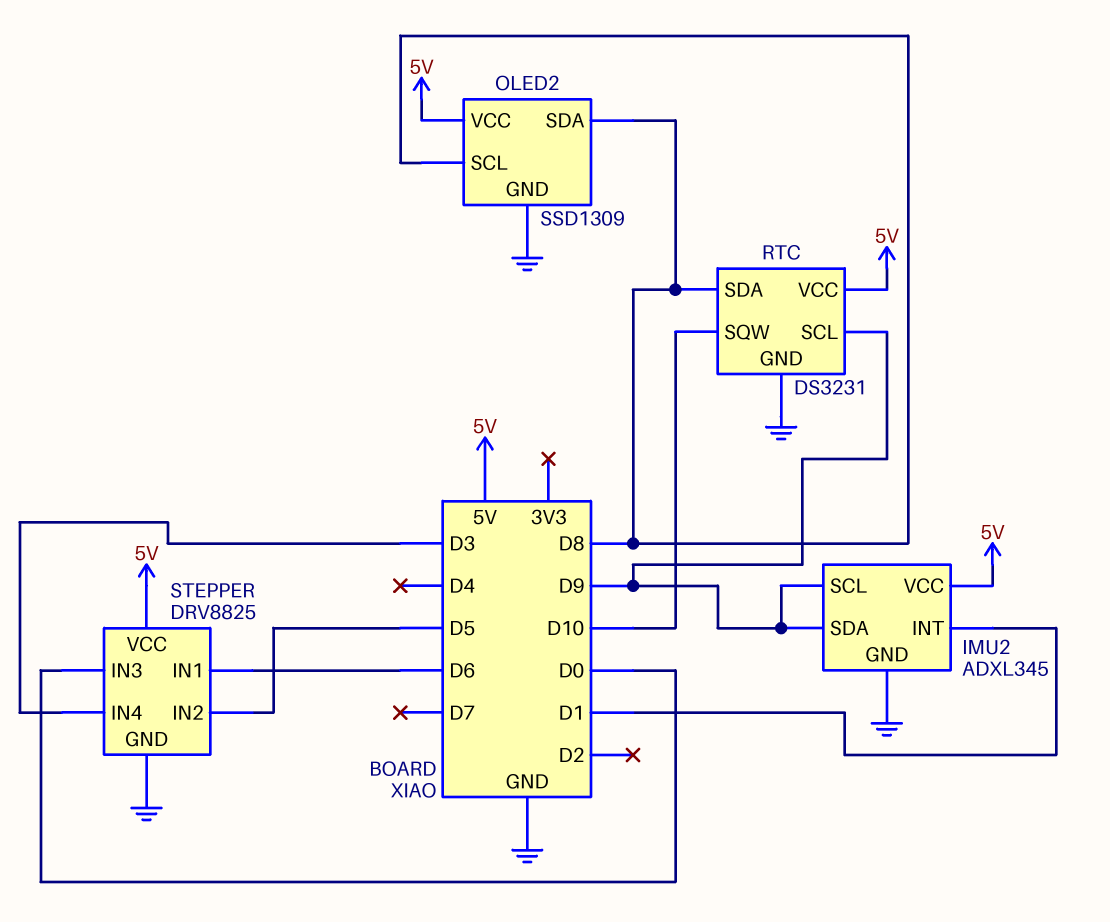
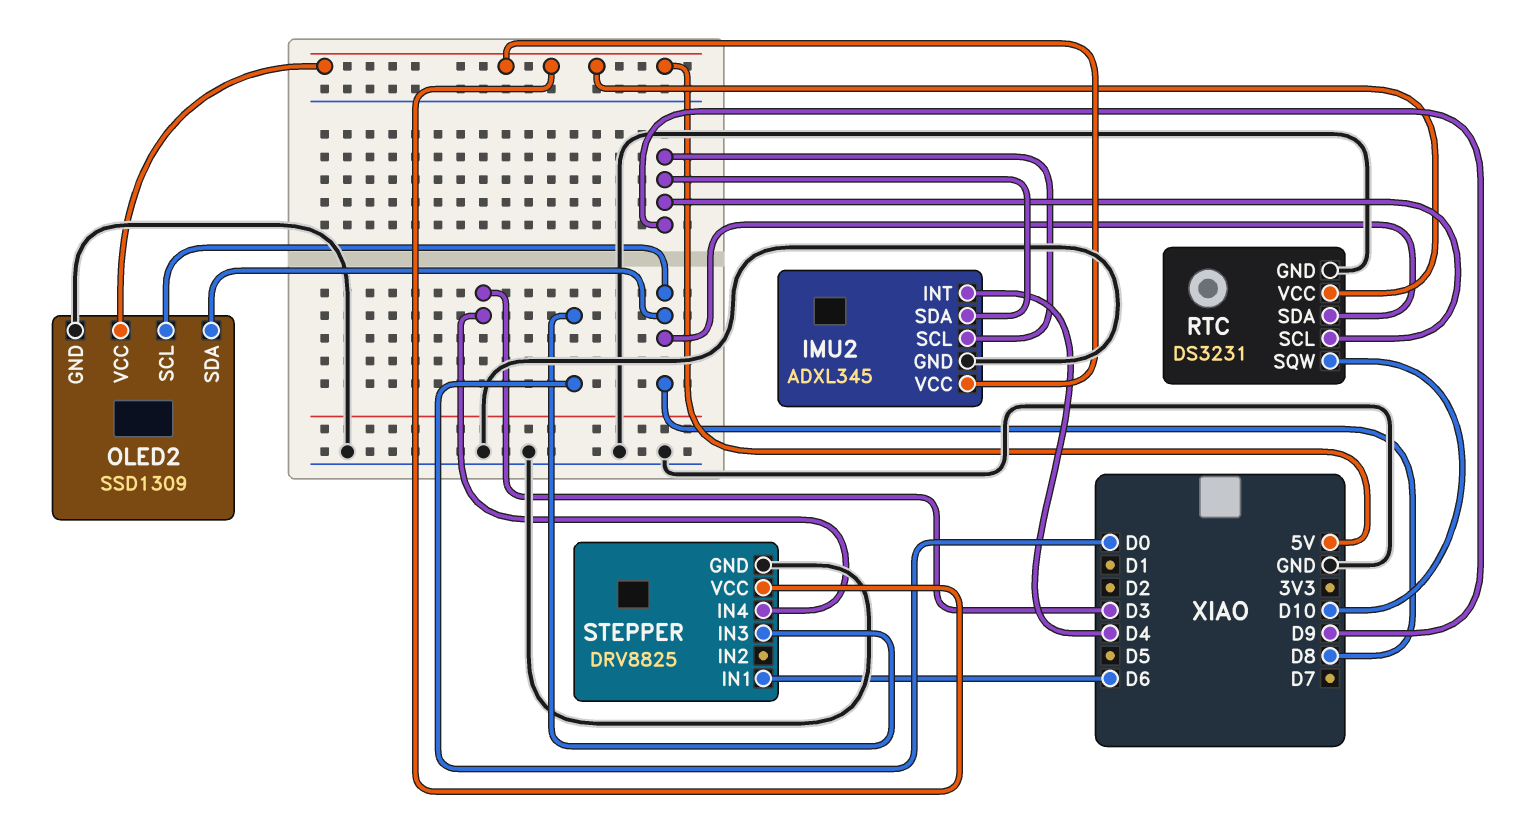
IMU2 pin INT: D1 -> D4
STEPPER pin IN2: D5 -> none

